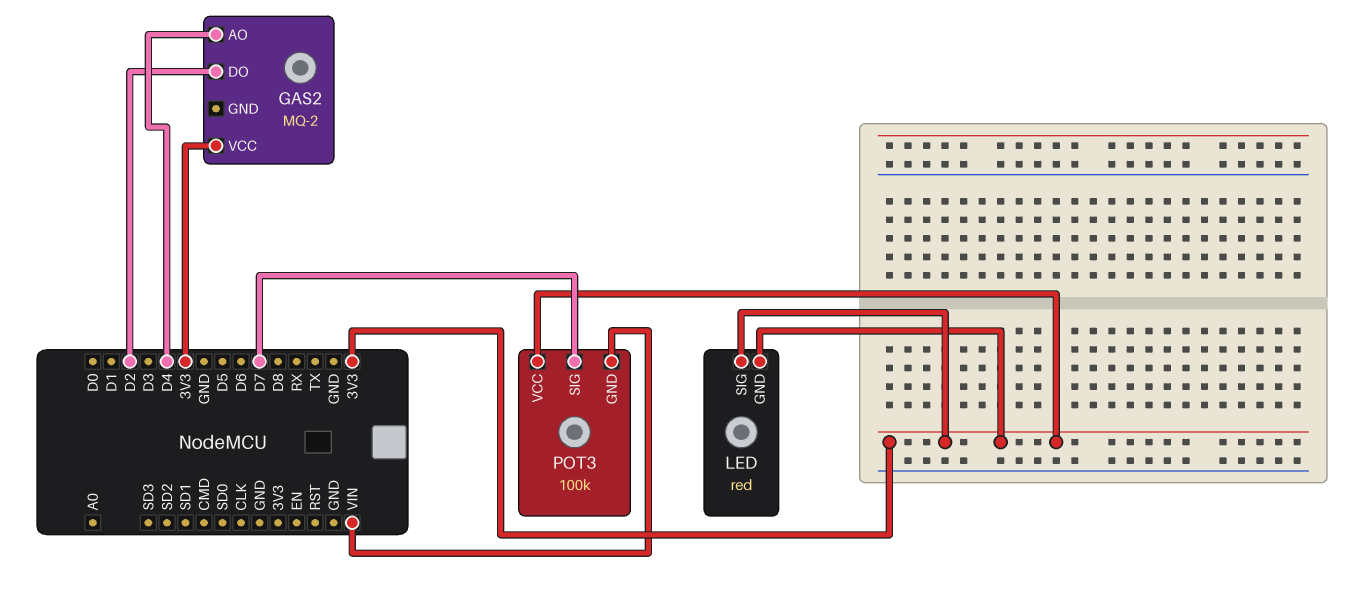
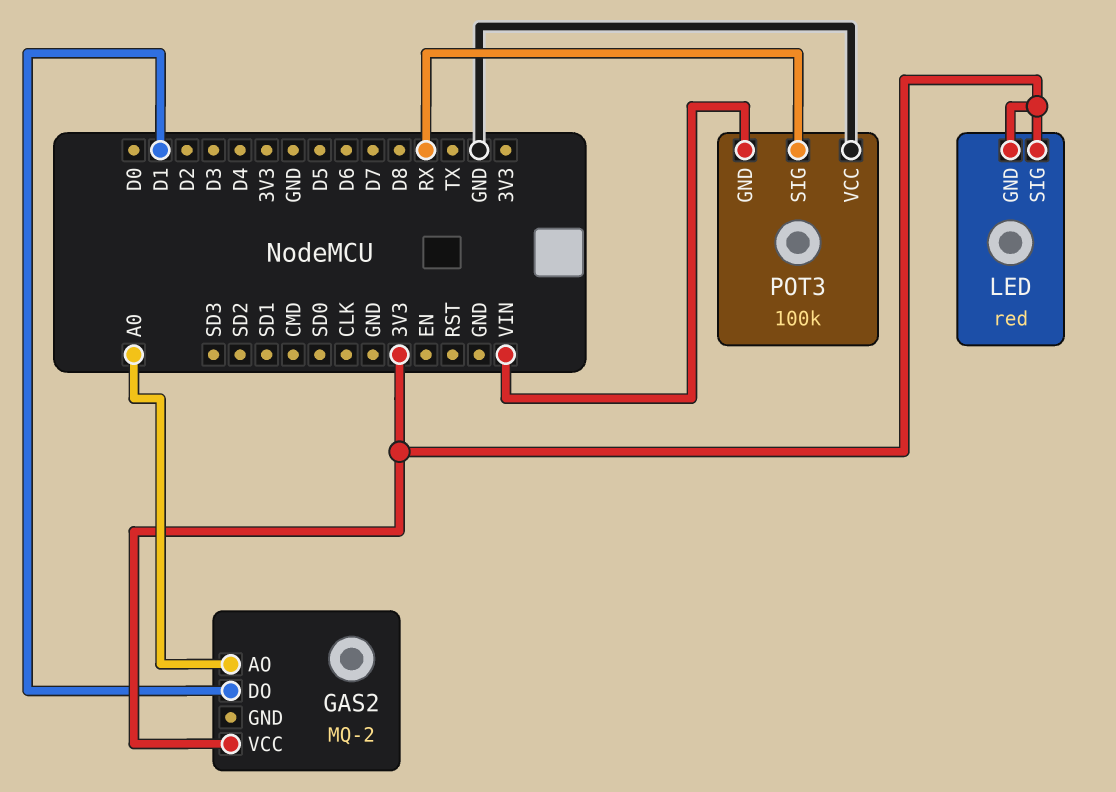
GAS2 pin AO: D4 -> A0
GAS2 pin DO: D2 -> D1
POT3 pin SIG: D7 -> RX
POT3 pin VCC: 3V3 -> GND

